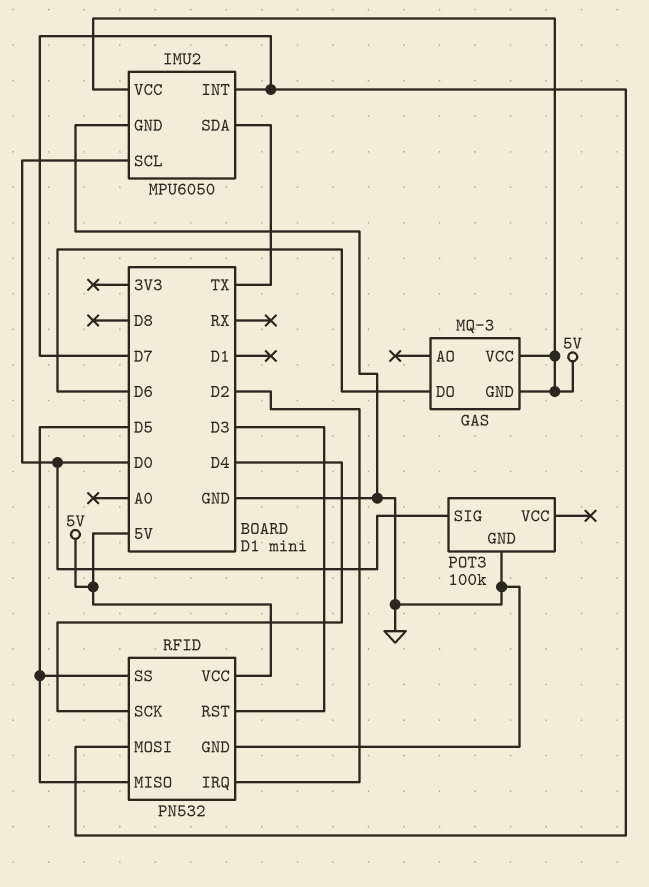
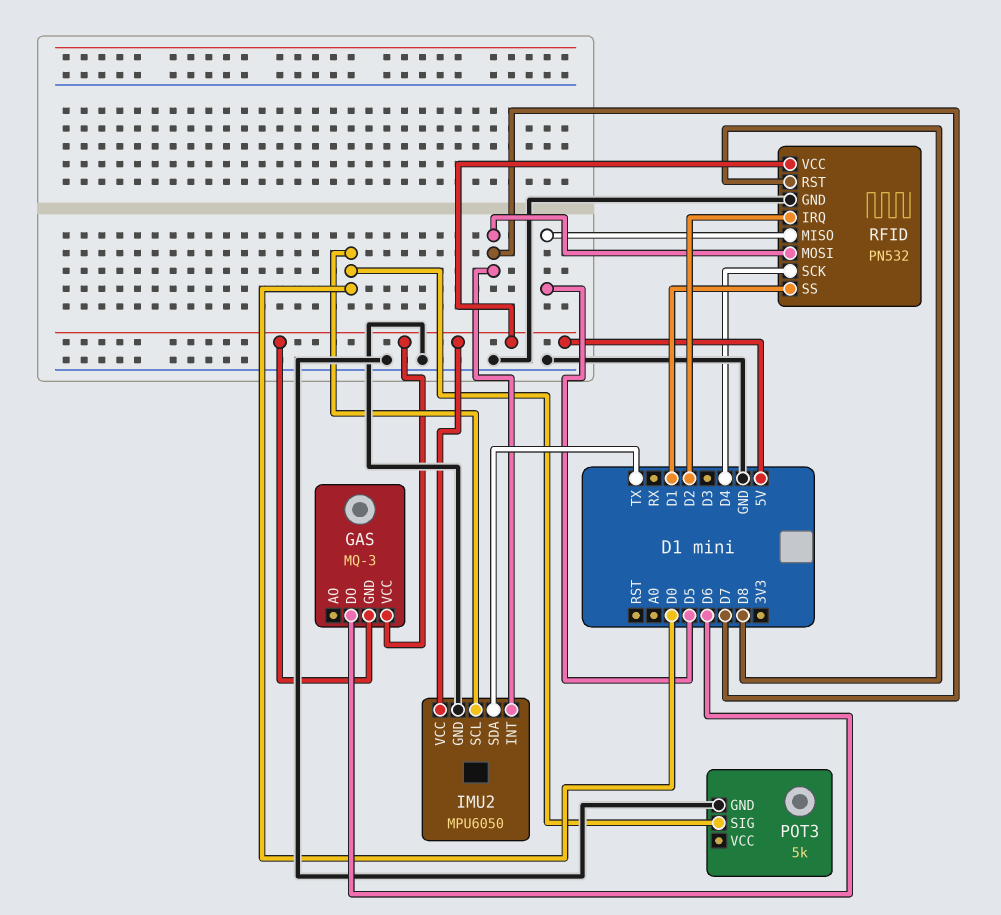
POT3: 100k -> 5k
RFID pin RST: D3 -> D8
RFID pin SS: D5 -> D1

